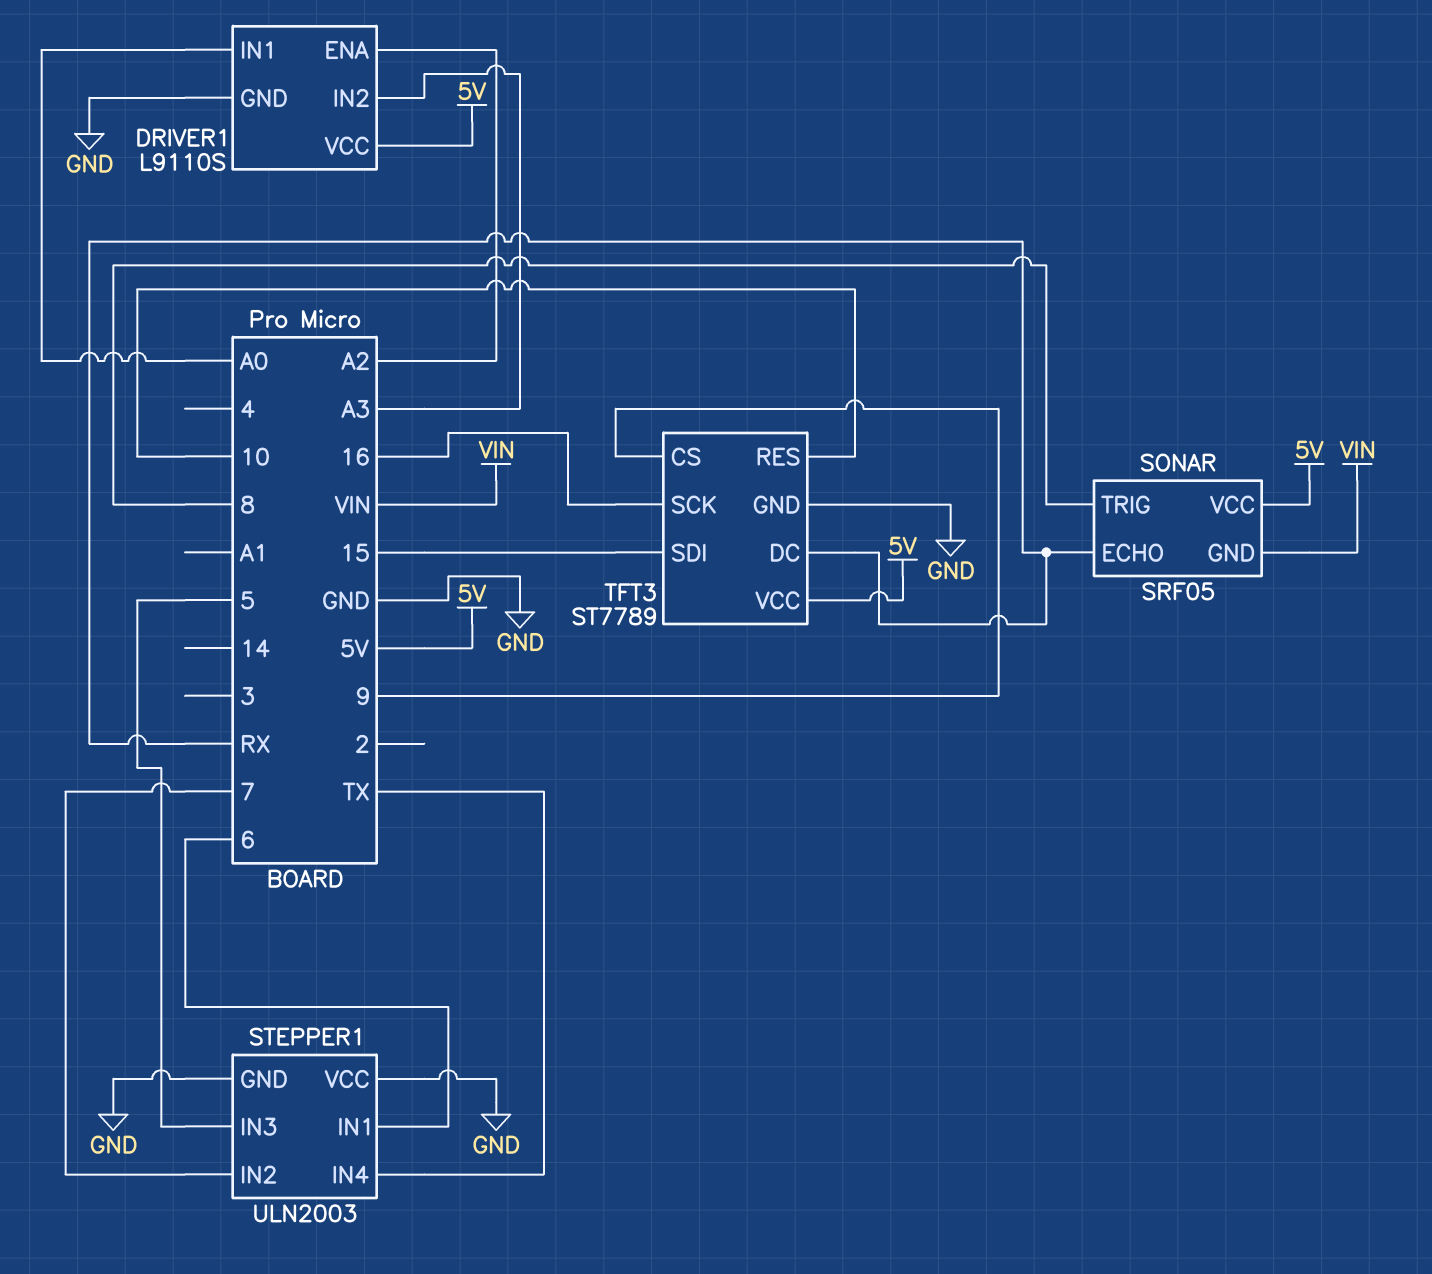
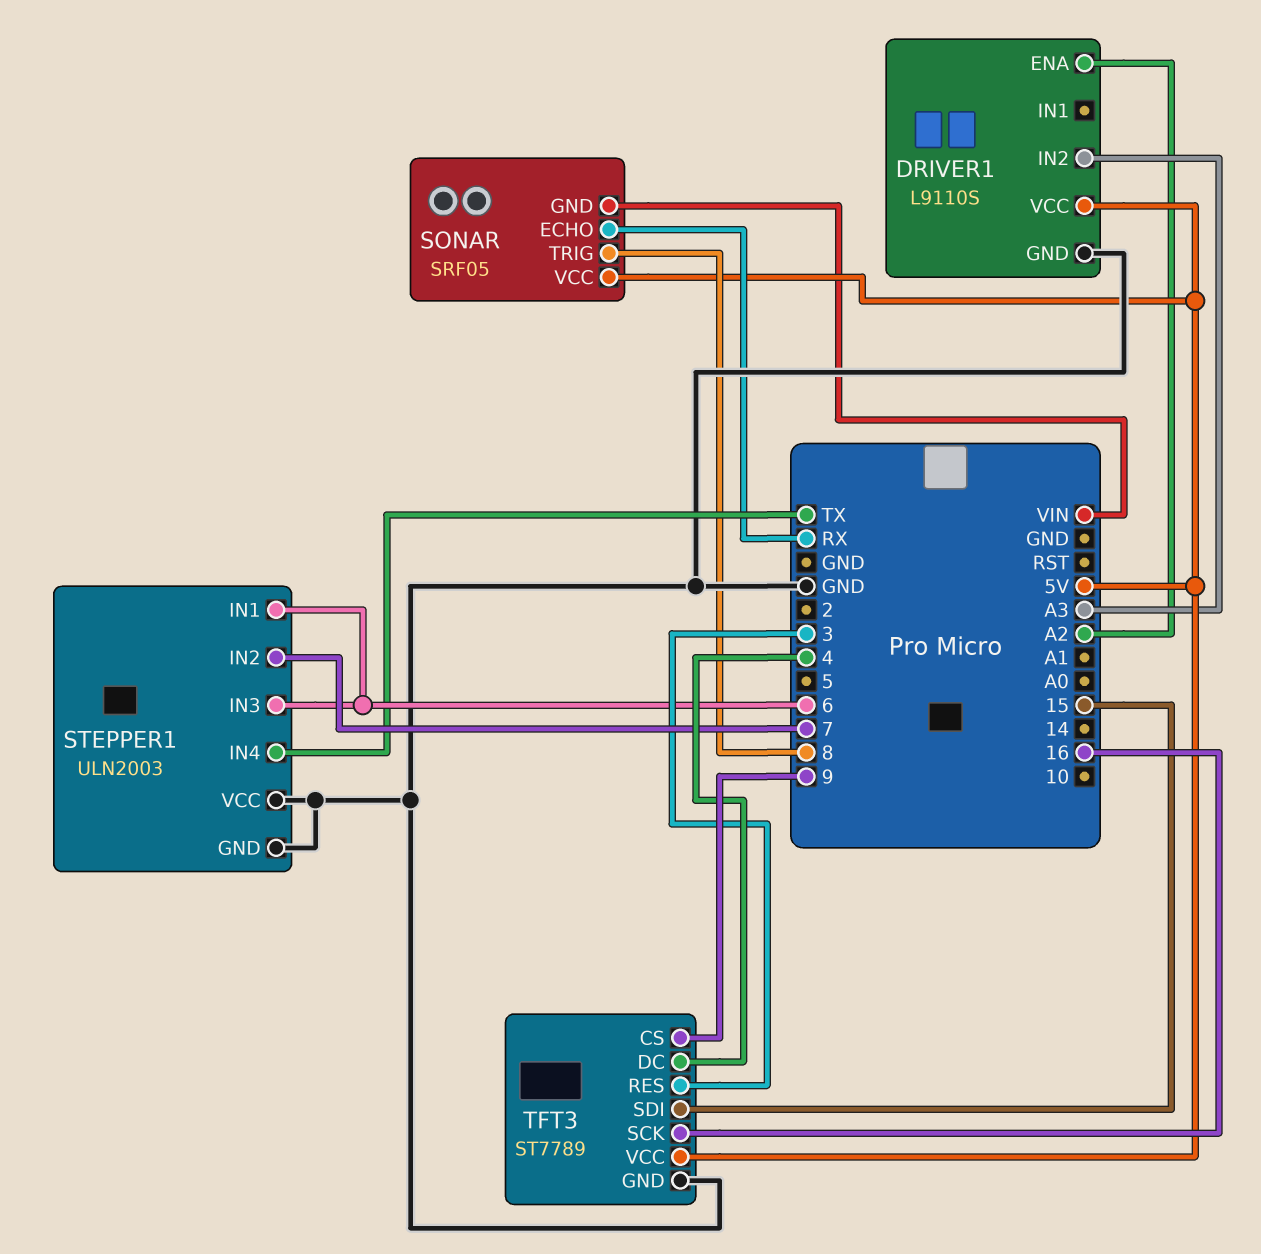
DRIVER1 pin IN1: A0 -> none
STEPPER1 pin IN3: 5 -> 6
TFT3 pin DC: RX -> 4
TFT3 pin RES: 10 -> 3

